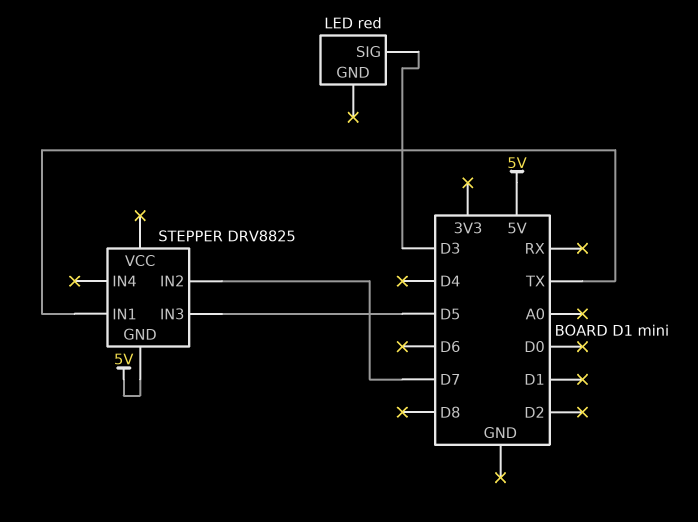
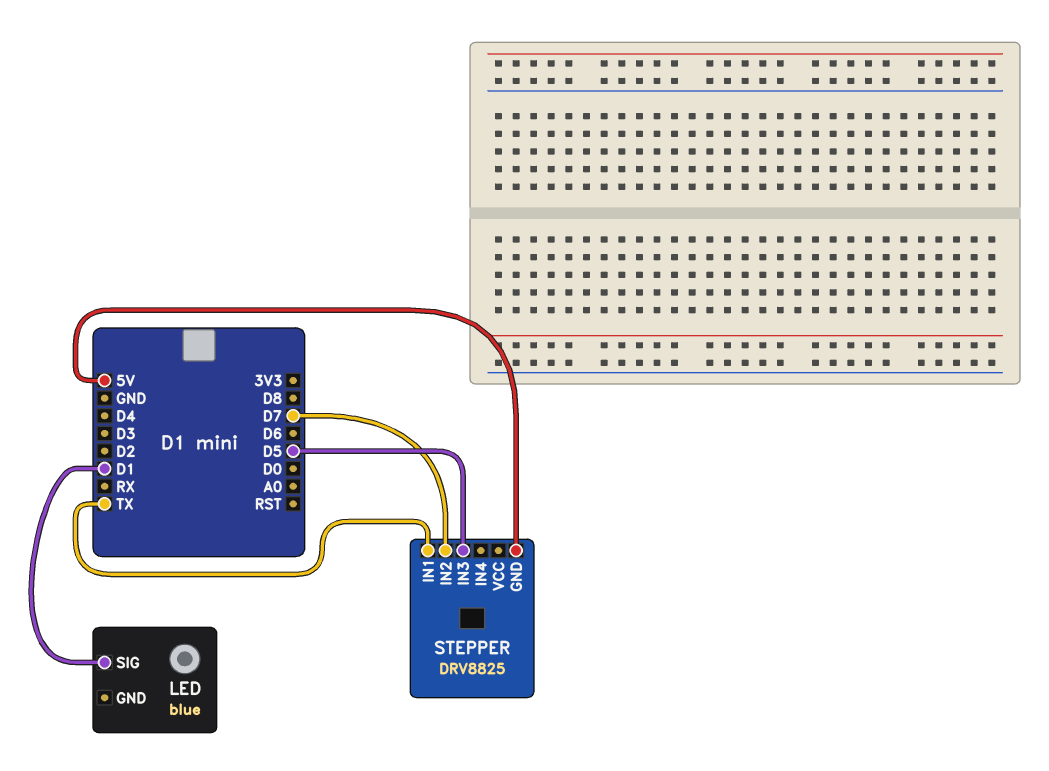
LED: red -> blue
LED pin SIG: D3 -> D1

